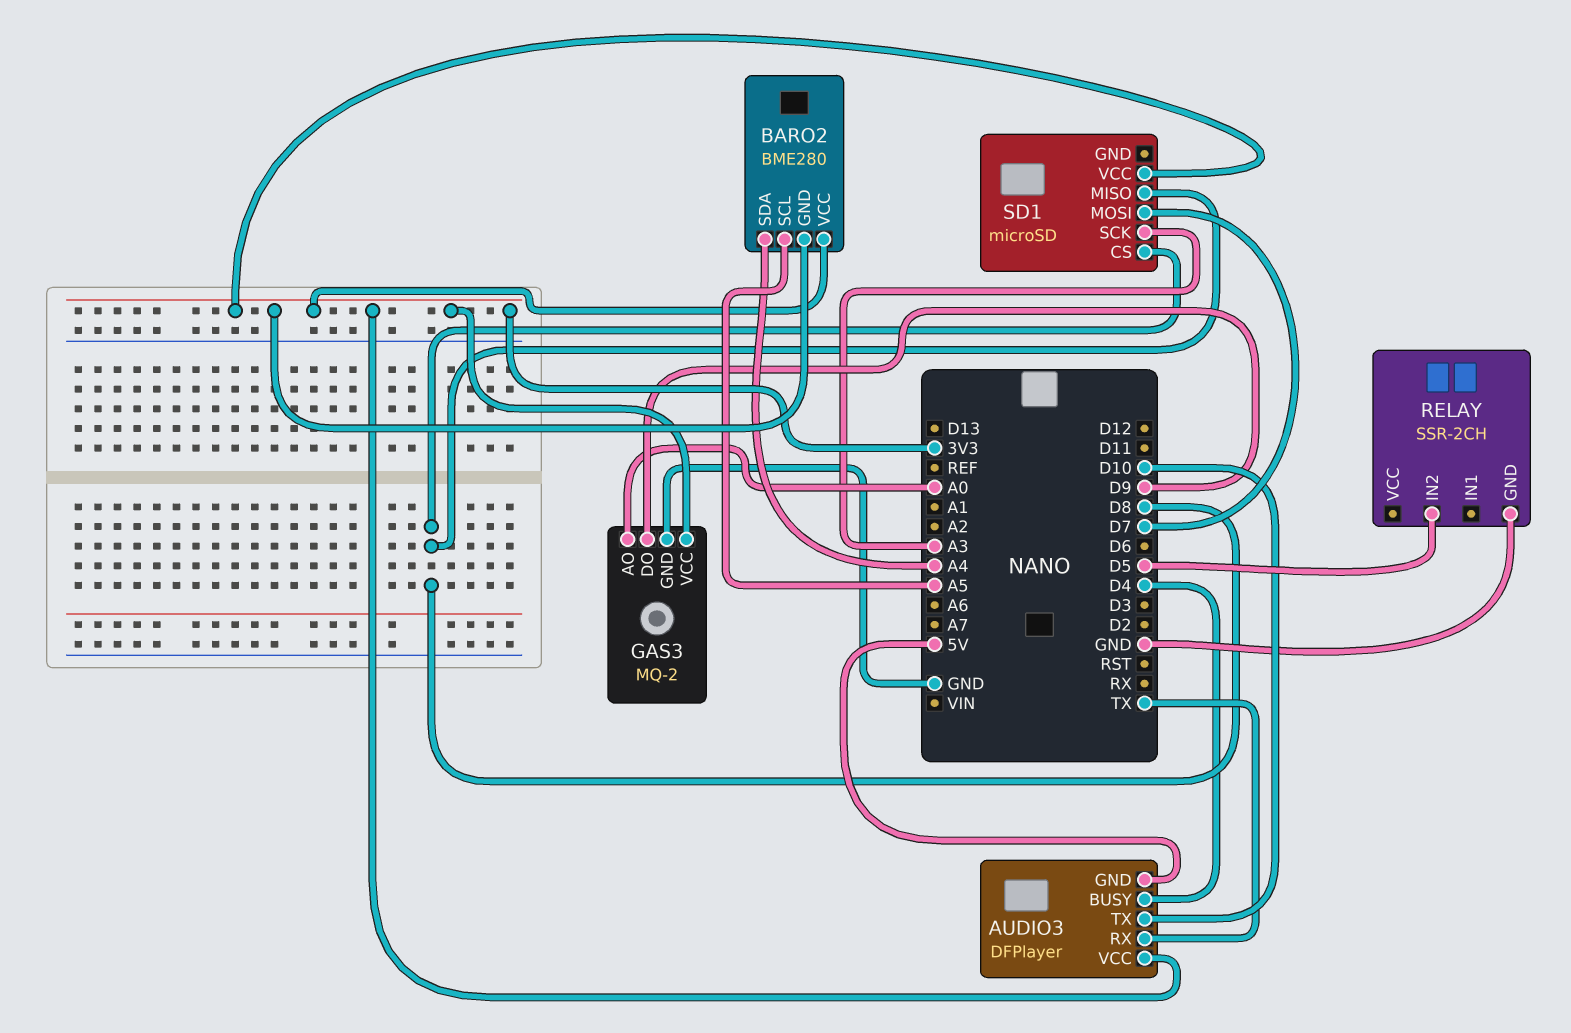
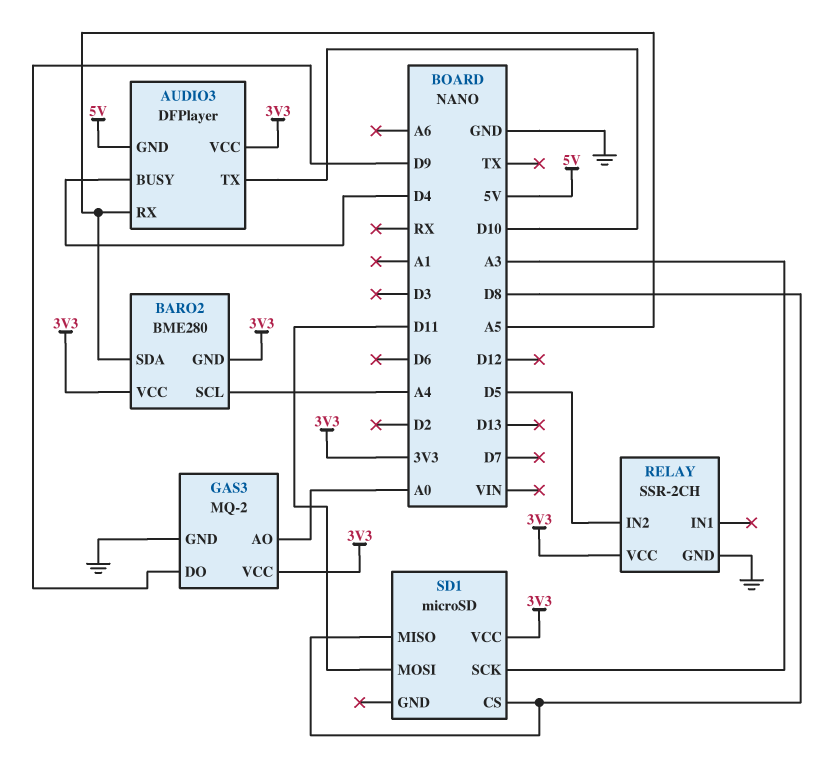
AUDIO3 pin RX: TX -> A5
BARO2 pin SCL: A5 -> A4
BARO2 pin SDA: A4 -> A5
RELAY pin VCC: none -> 3V3
SD1 pin MOSI: D7 -> D11

